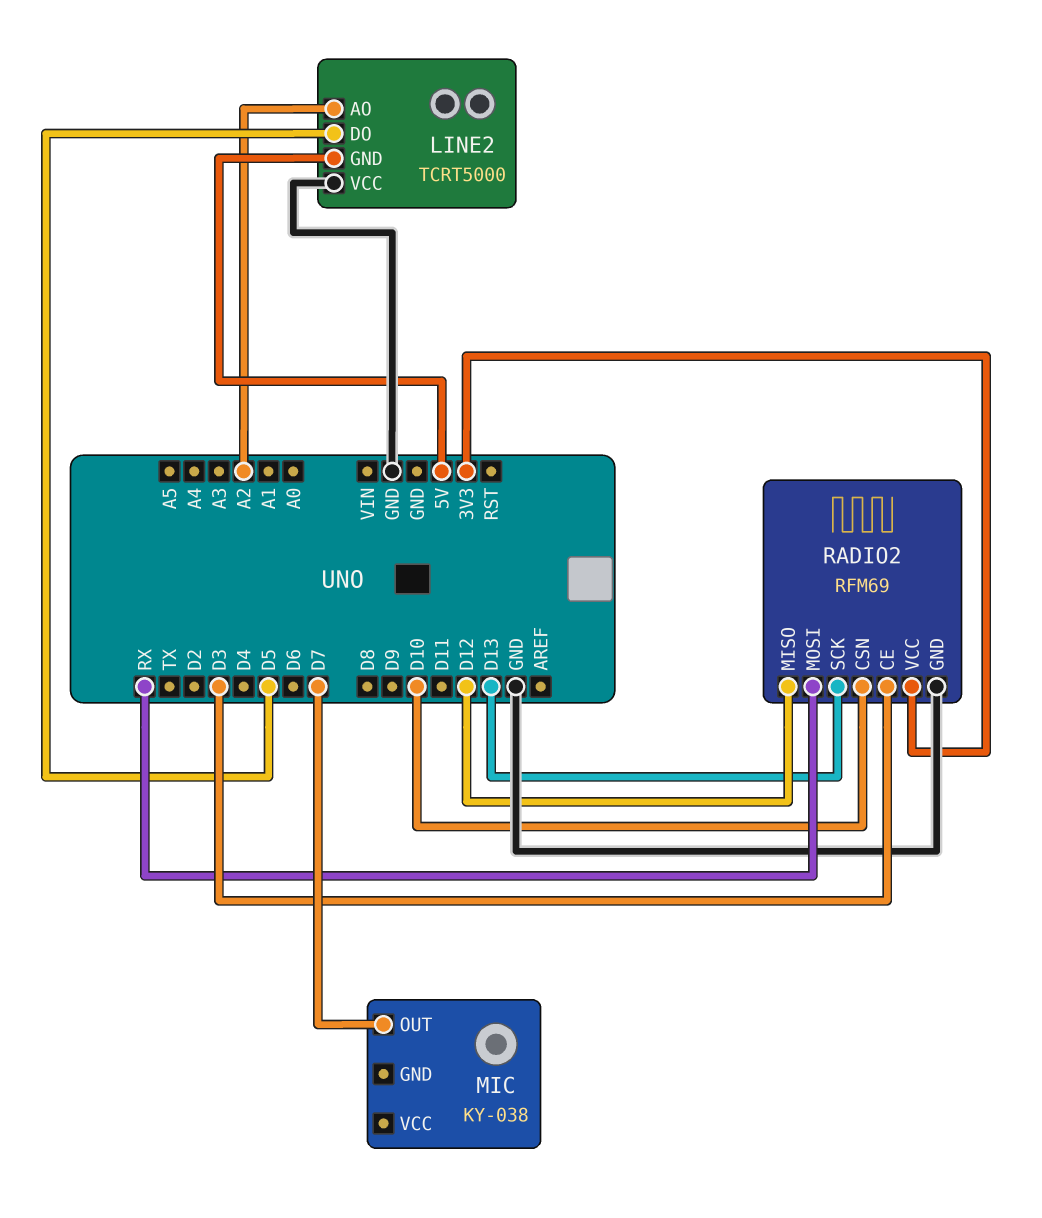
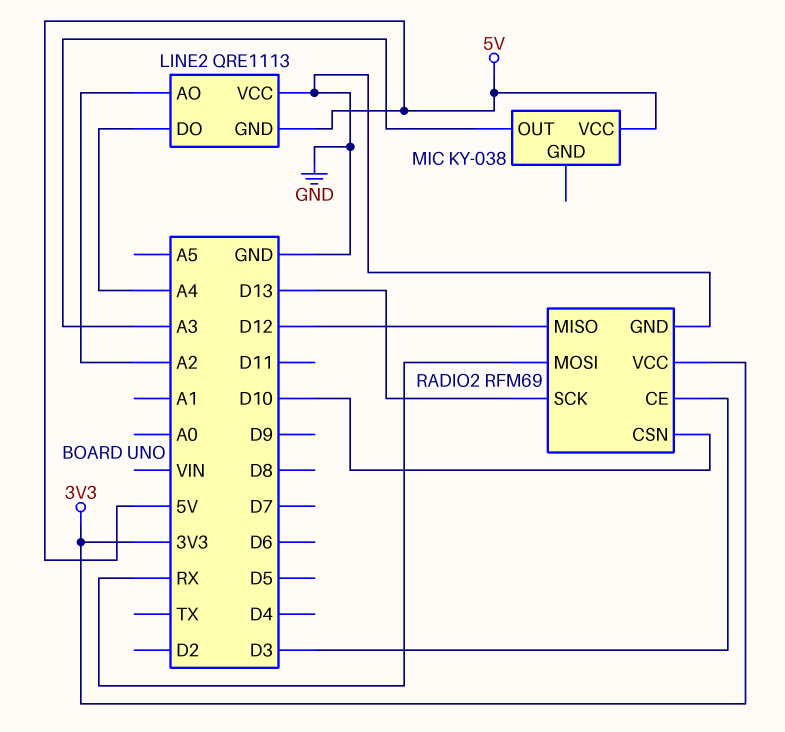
LINE2: TCRT5000 -> QRE1113
LINE2 pin DO: D5 -> A4
MIC pin OUT: D7 -> A3
MIC pin VCC: none -> 5V

